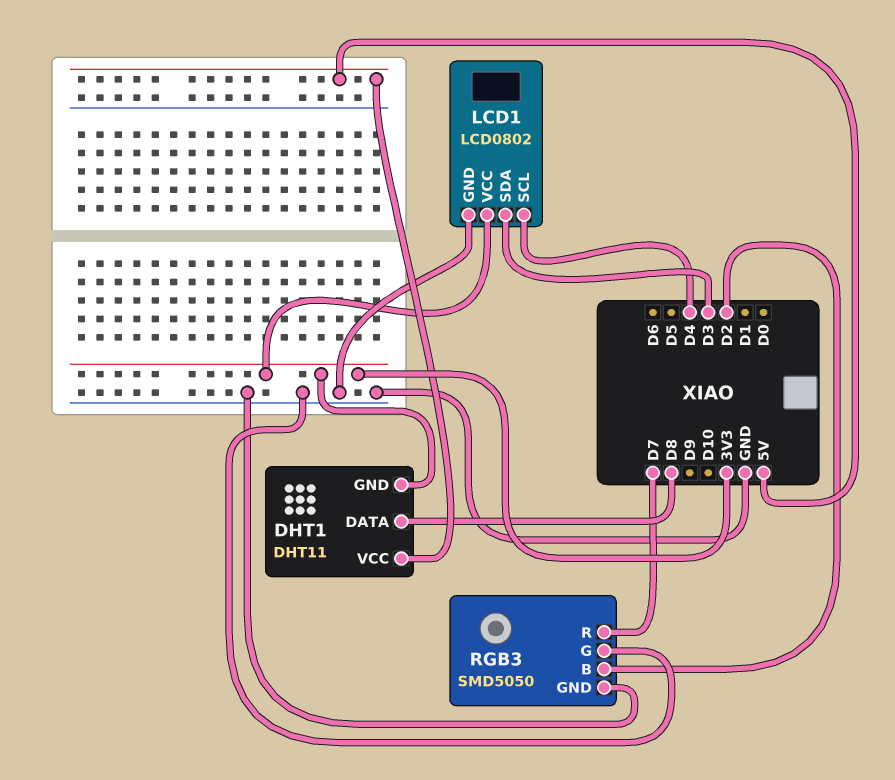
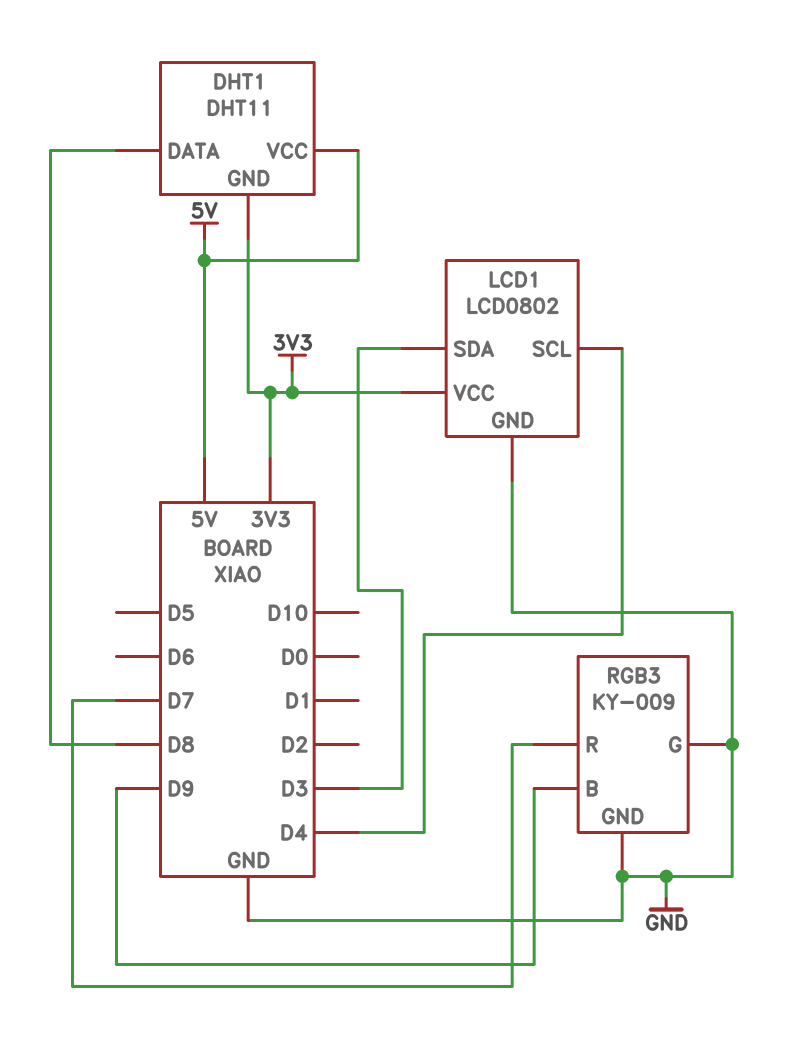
RGB3: SMD5050 -> KY-009
RGB3 pin B: D2 -> D9

